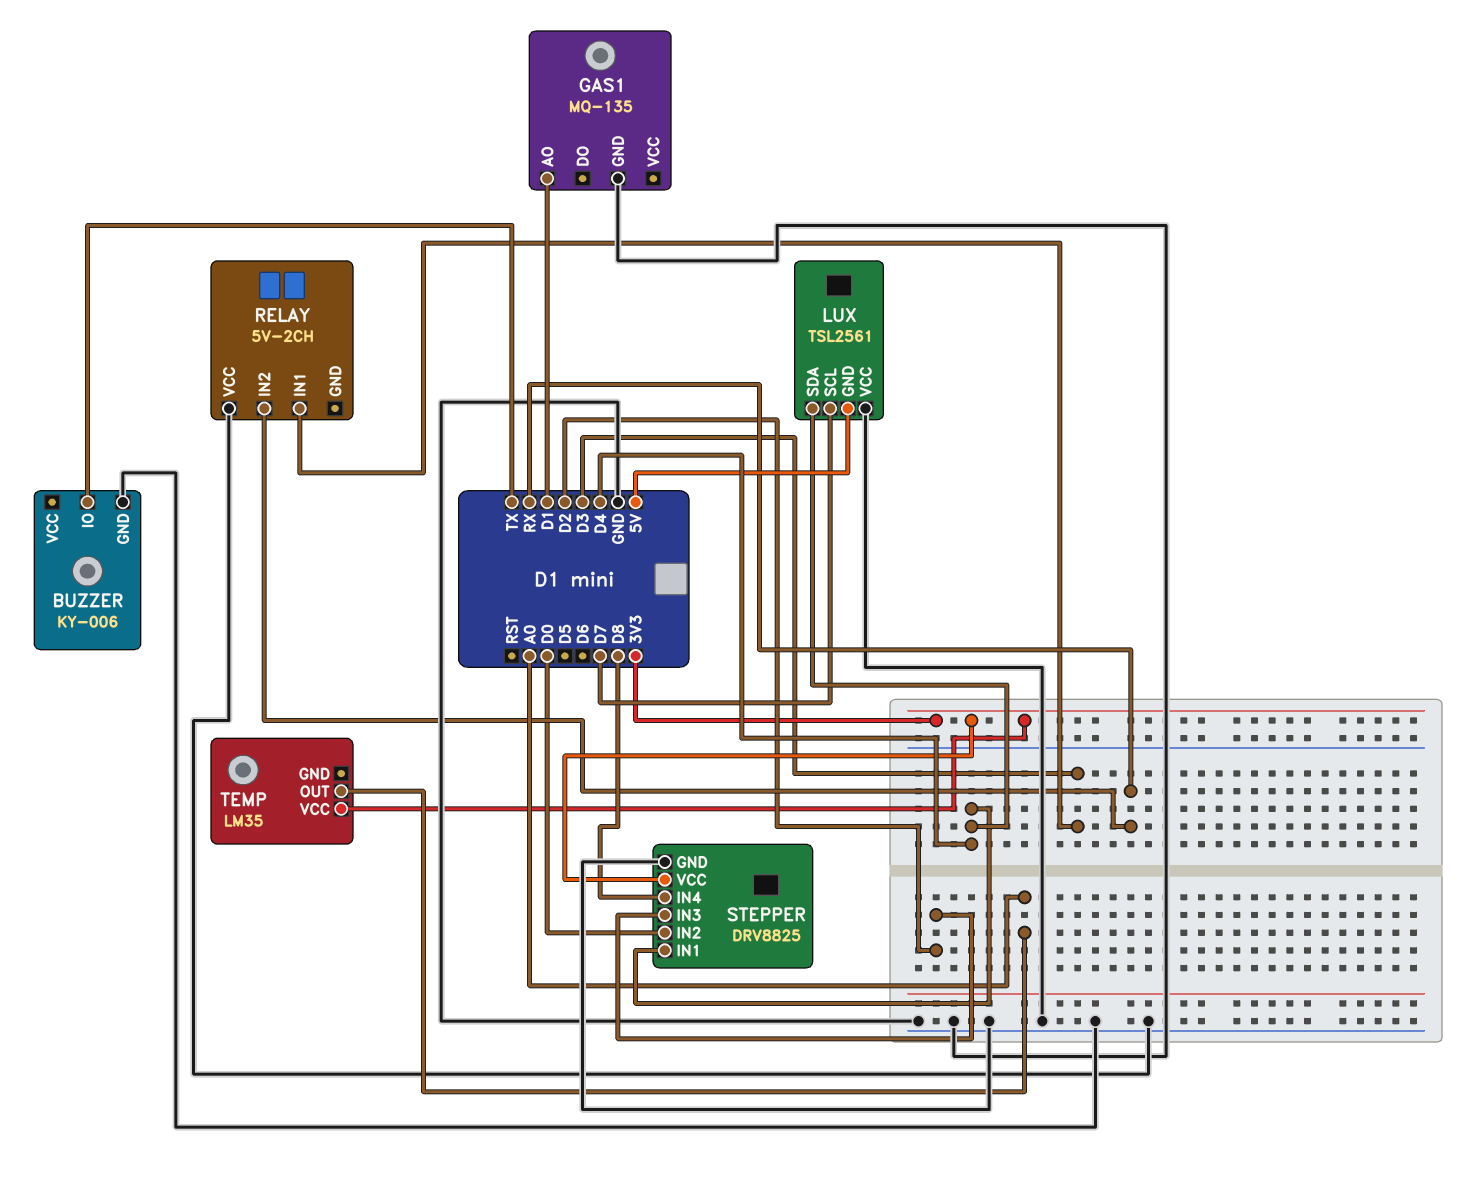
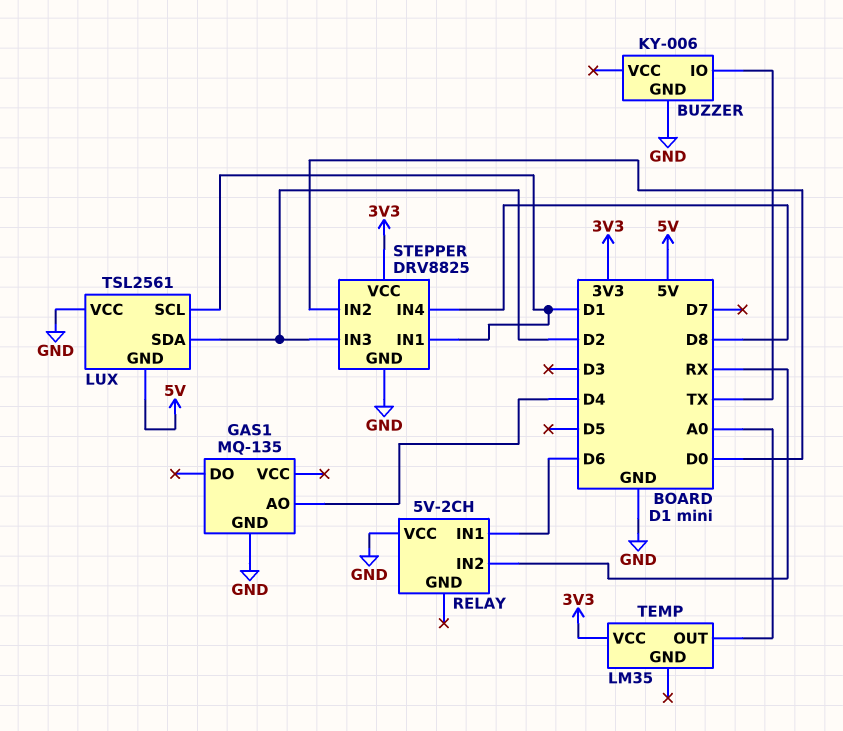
GAS1 pin AO: D1 -> D4
LUX pin SCL: D7 -> D1
LUX pin SDA: D4 -> D2
RELAY pin IN1: D3 -> D6
STEPPER pin IN1: D4 -> D1

